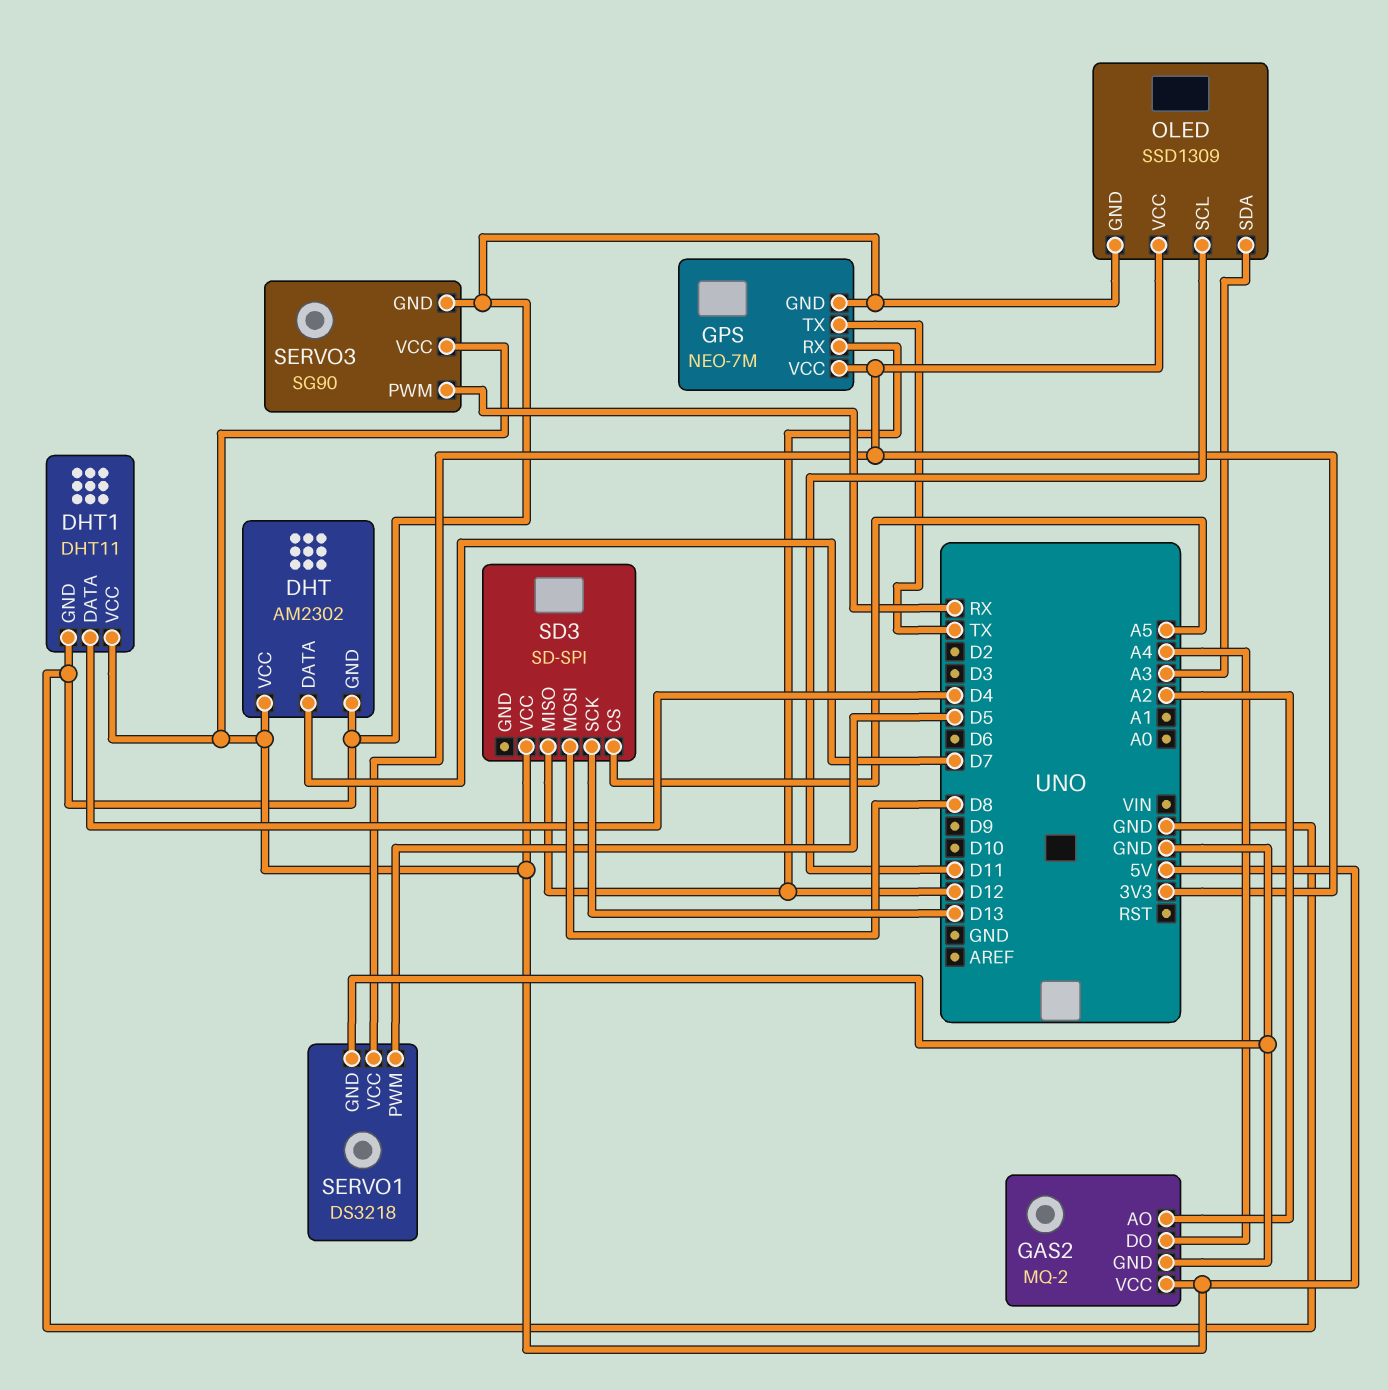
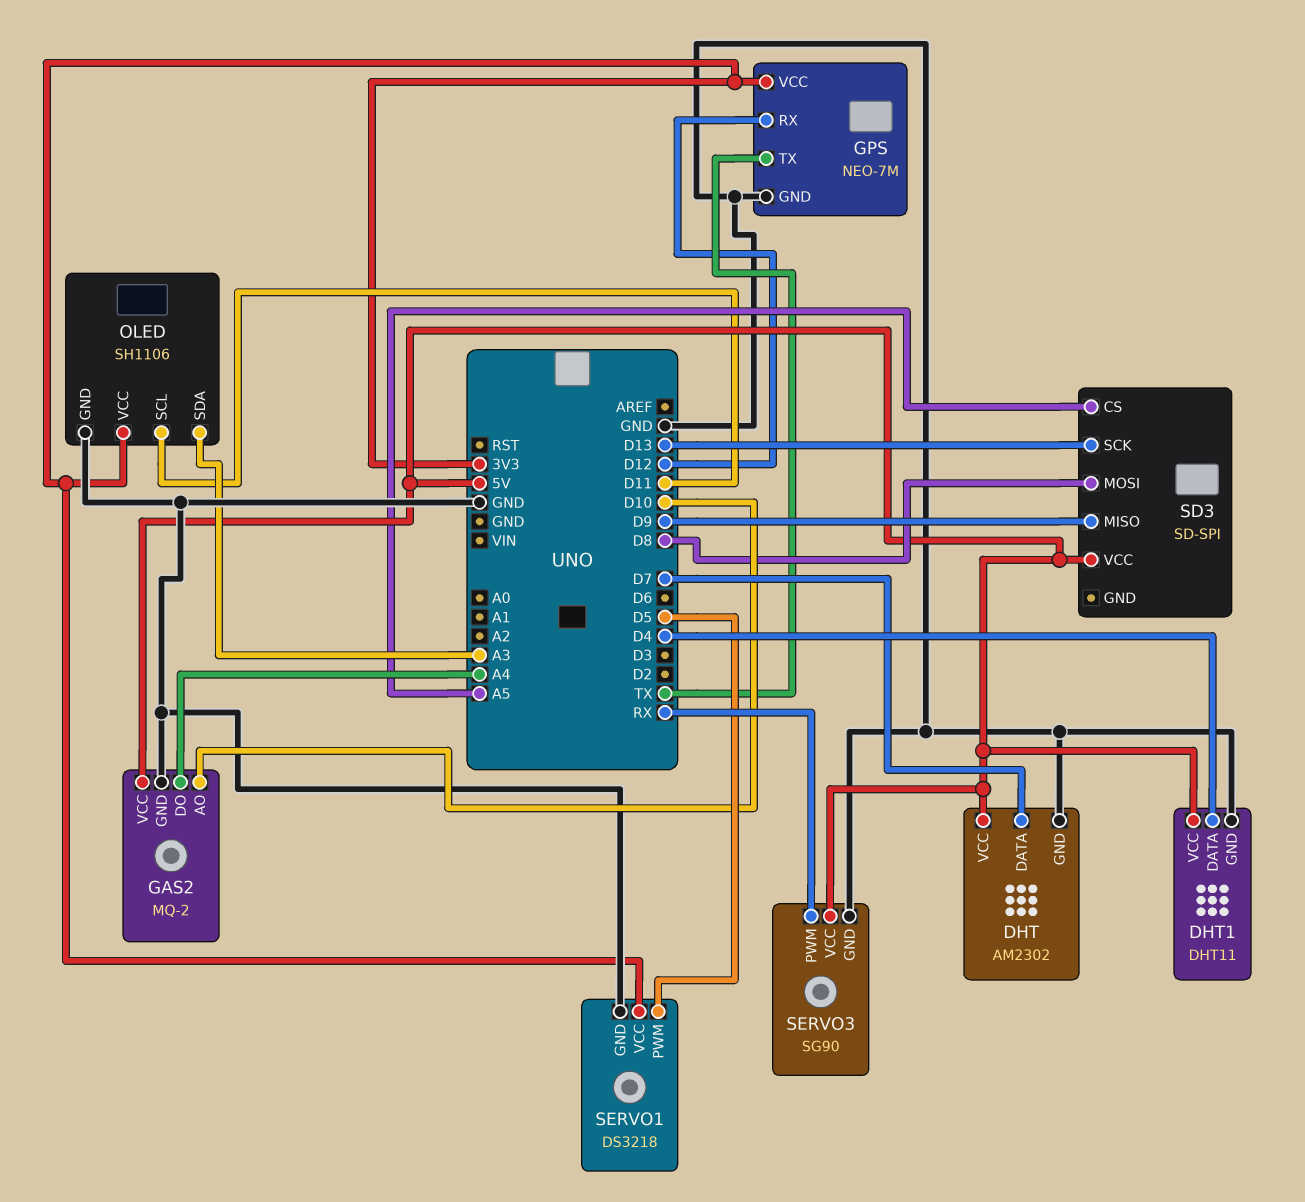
GAS2 pin AO: A2 -> D10
OLED: SSD1309 -> SH1106
SD3 pin MISO: D12 -> D9

